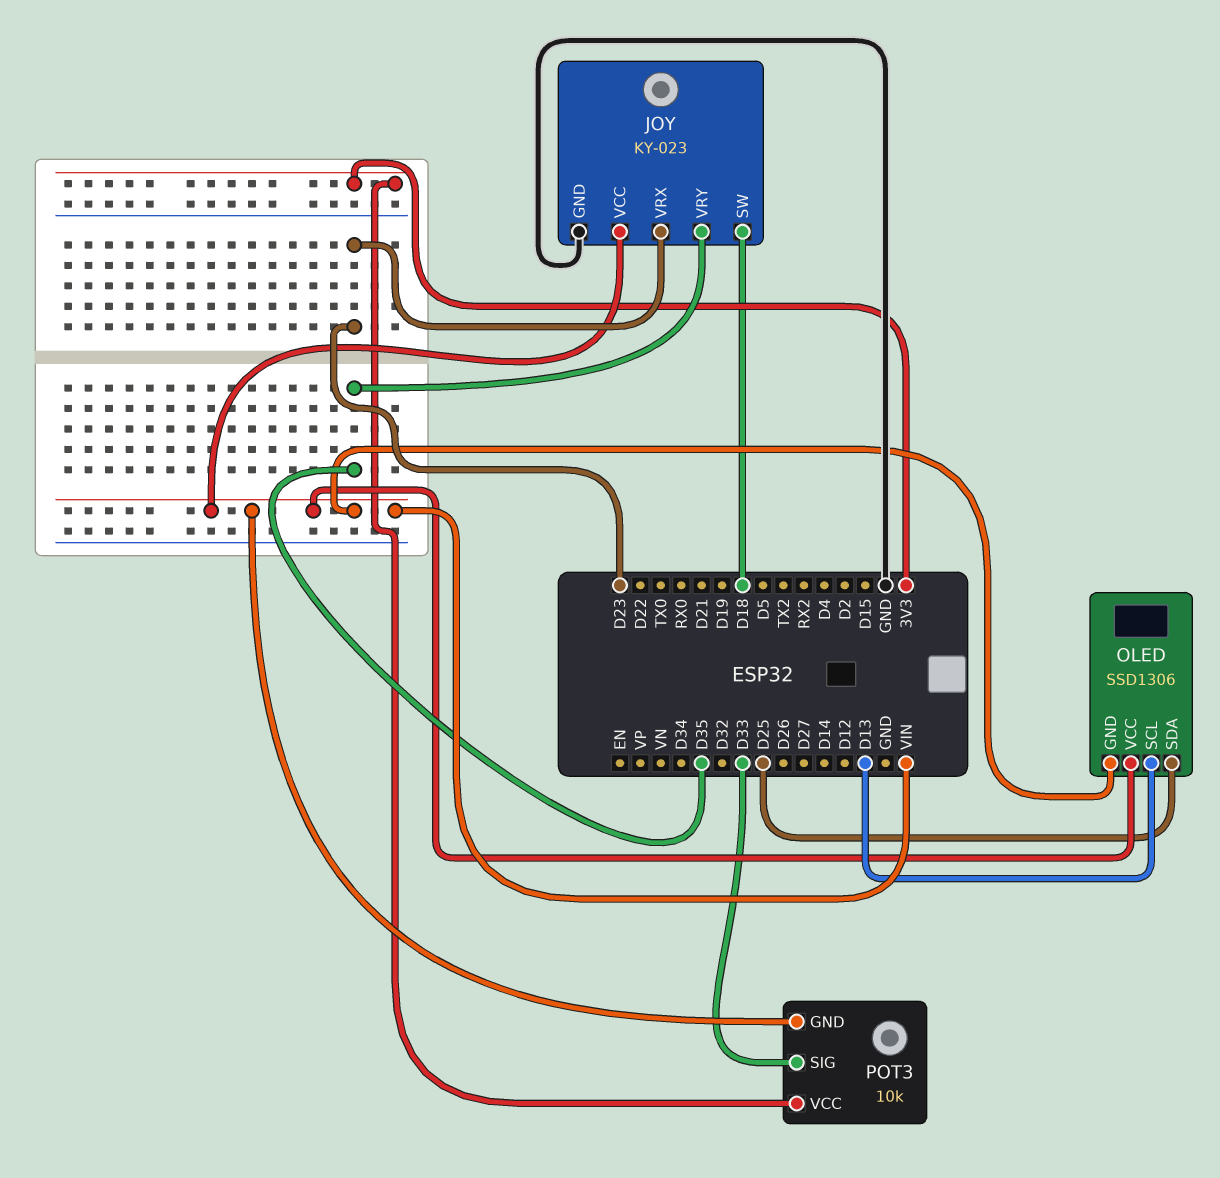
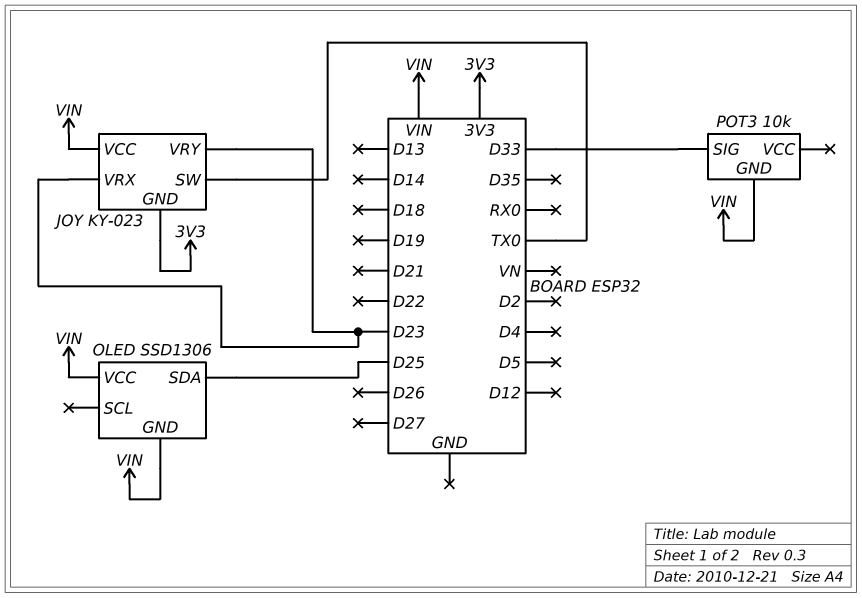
JOY pin GND: GND -> 3V3
JOY pin SW: D18 -> TX0
JOY pin VRY: D35 -> D23
OLED pin SCL: D13 -> none
POT3 pin VCC: 3V3 -> none

